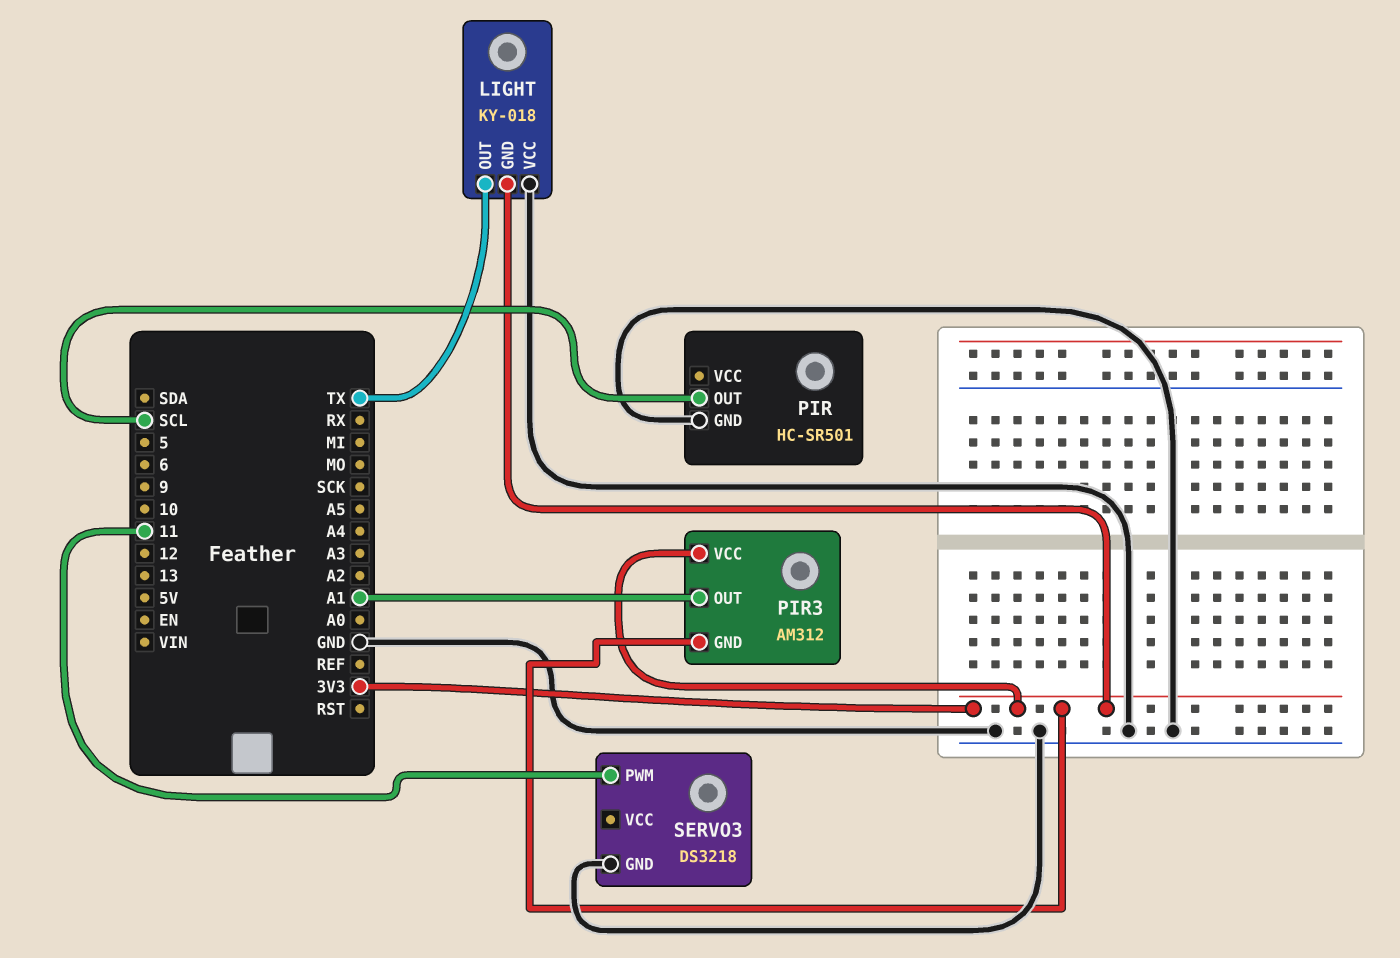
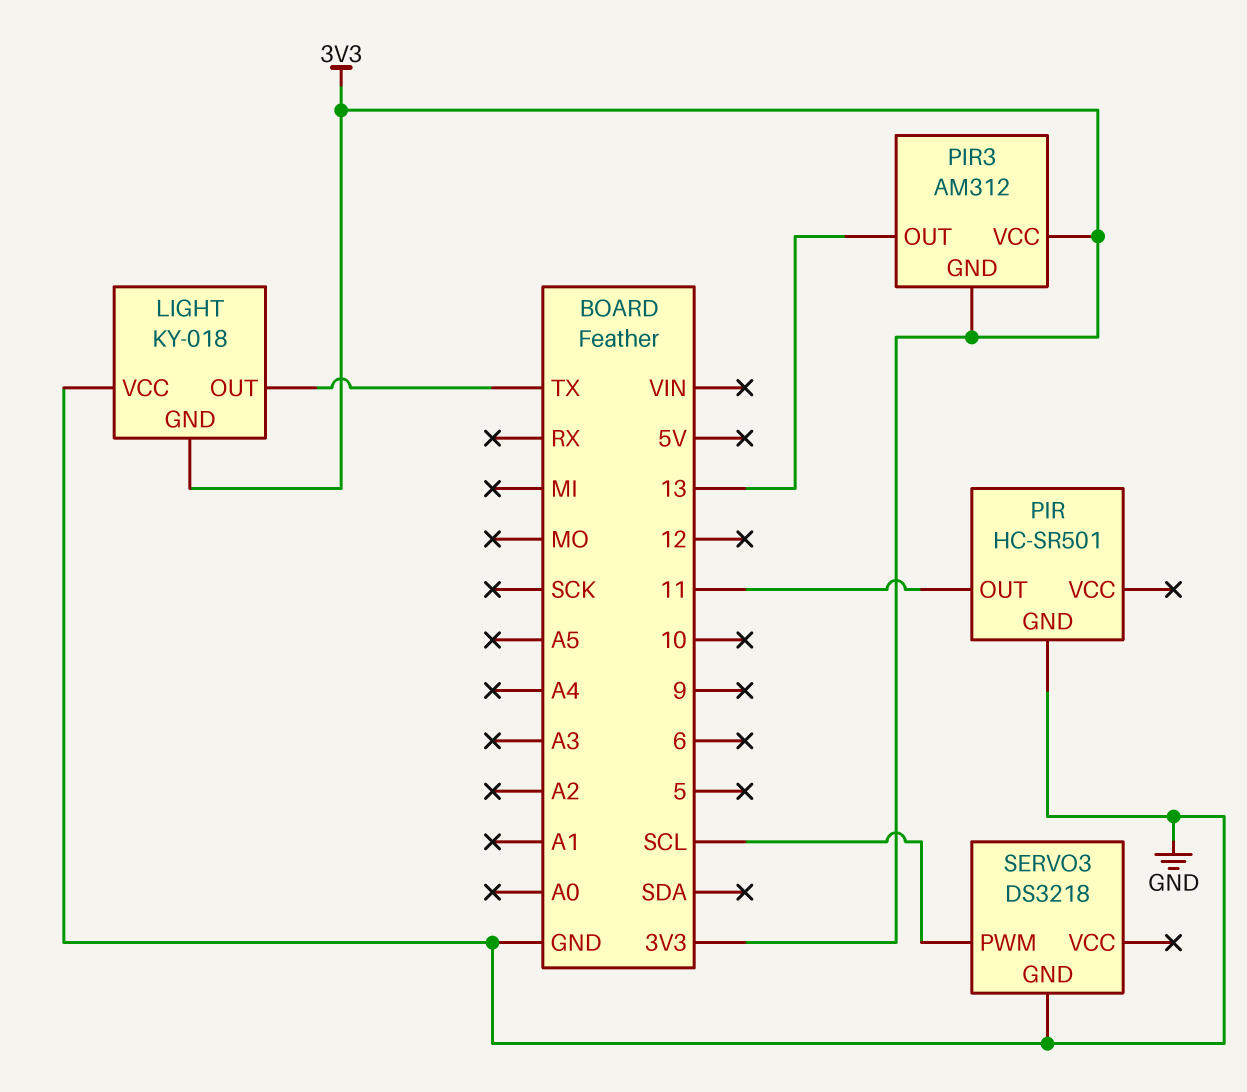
PIR pin OUT: SCL -> 11
PIR3 pin OUT: A1 -> 13
SERVO3 pin PWM: 11 -> SCL

